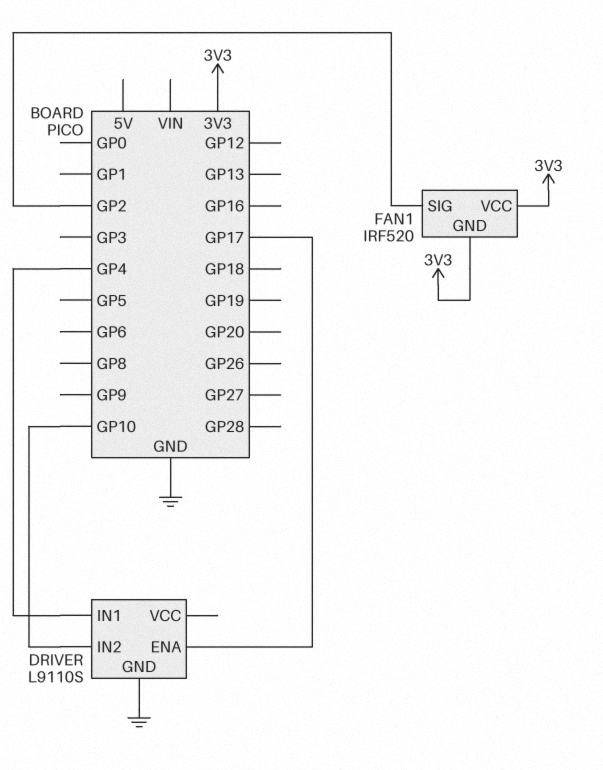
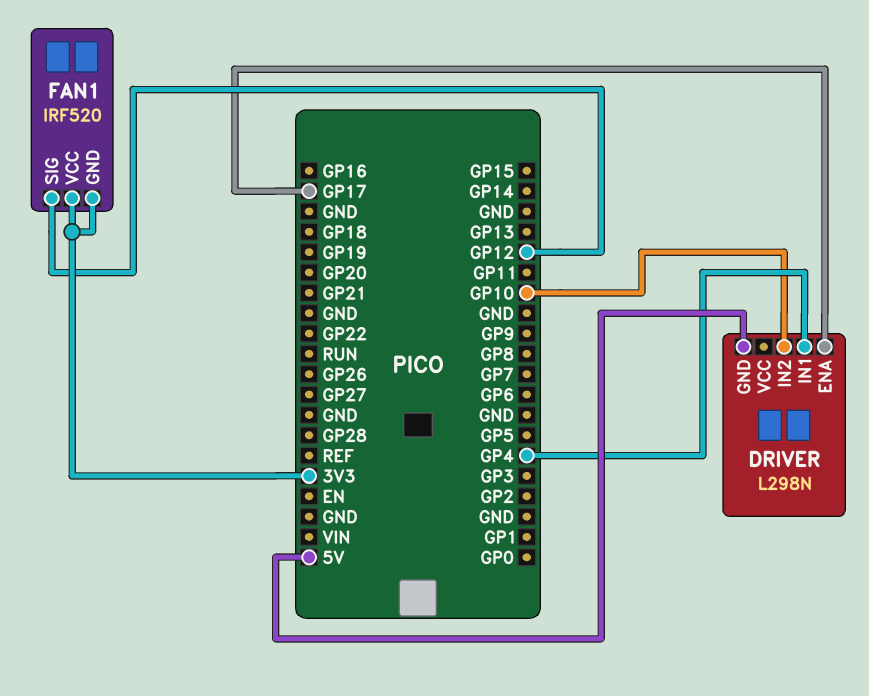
DRIVER: L9110S -> L298N
DRIVER pin GND: GND -> 5V
FAN1 pin SIG: GP2 -> GP12

